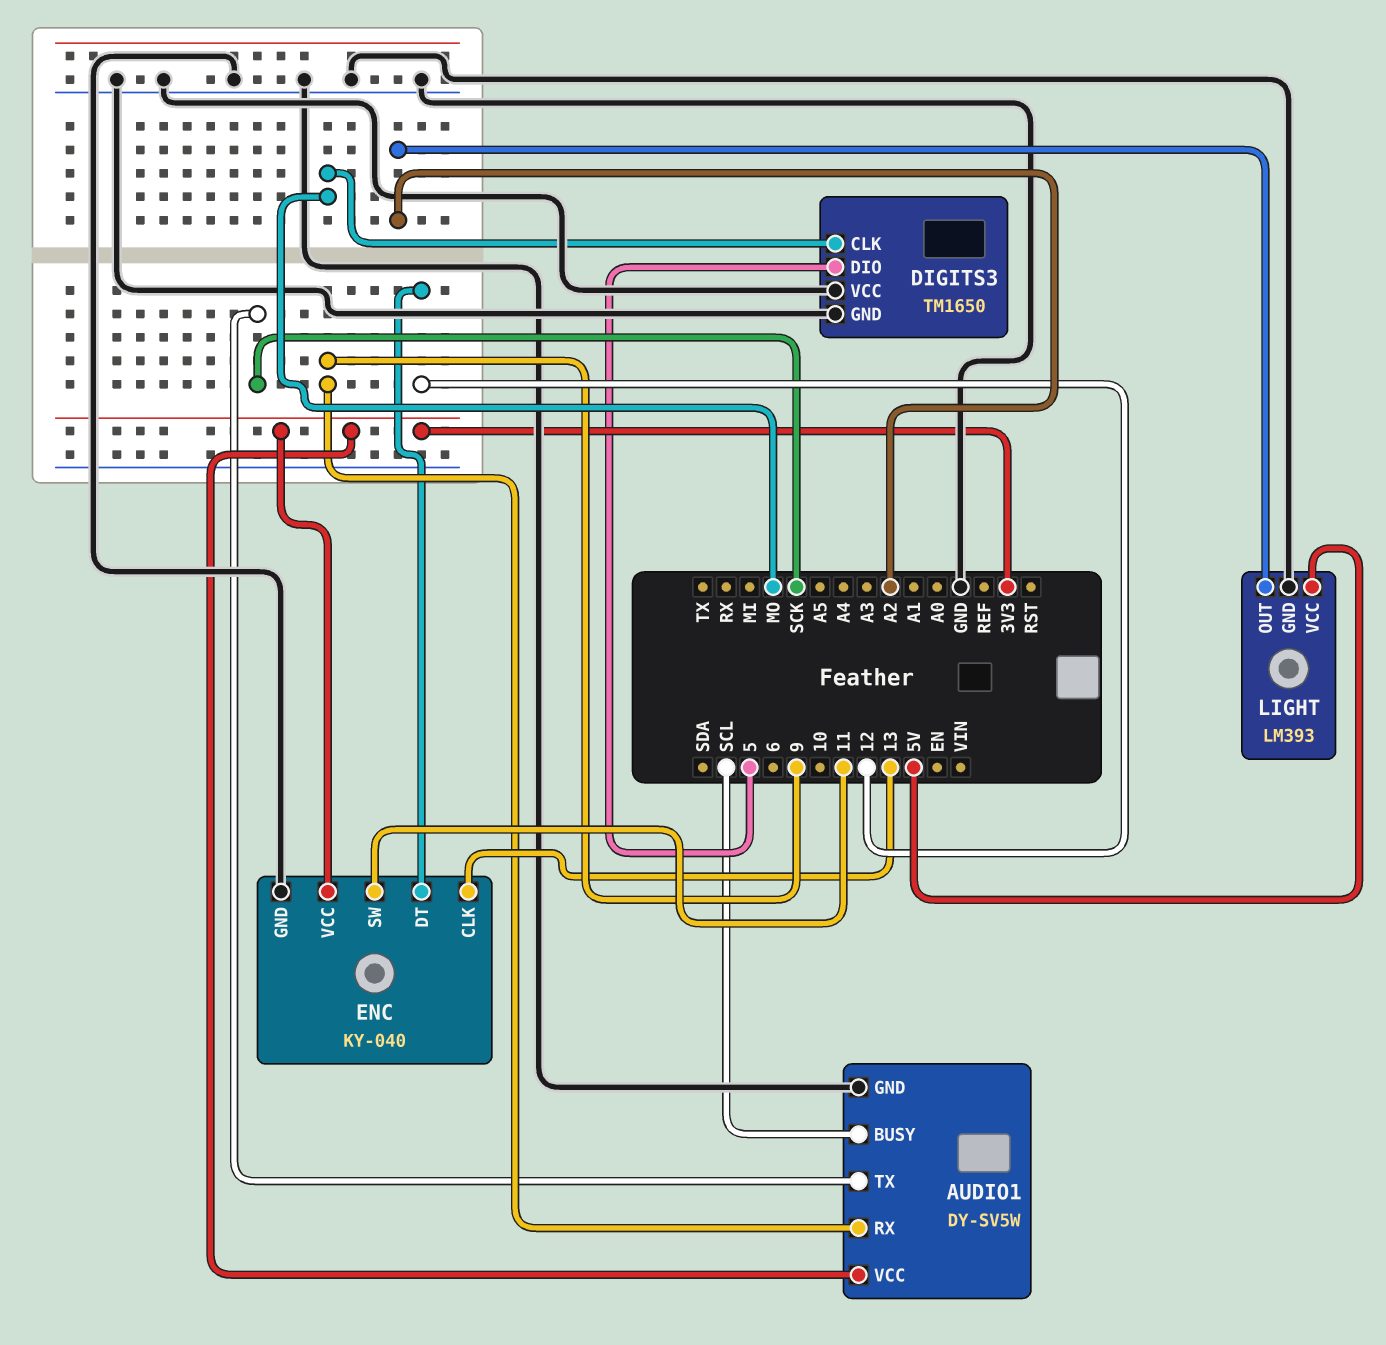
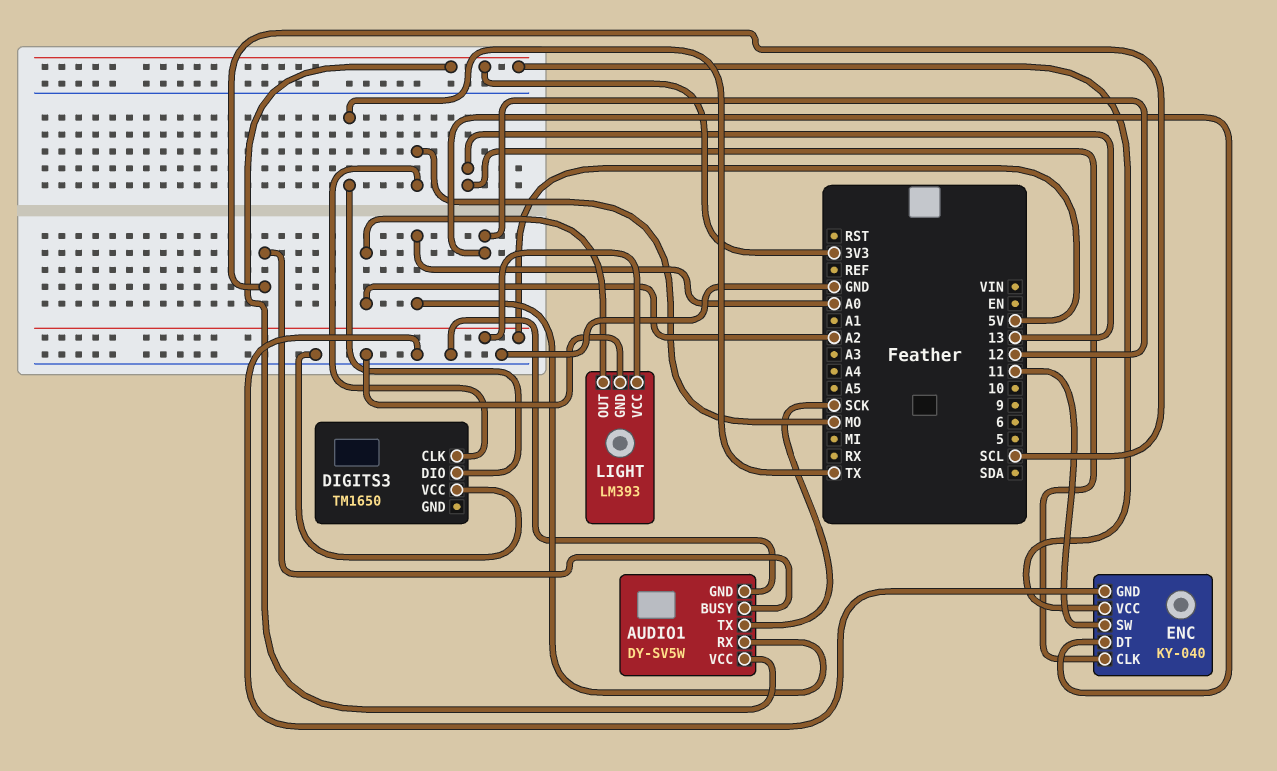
AUDIO1 pin RX: 9 -> A0
DIGITS3 pin DIO: 5 -> TX
DIGITS3 pin GND: GND -> none

